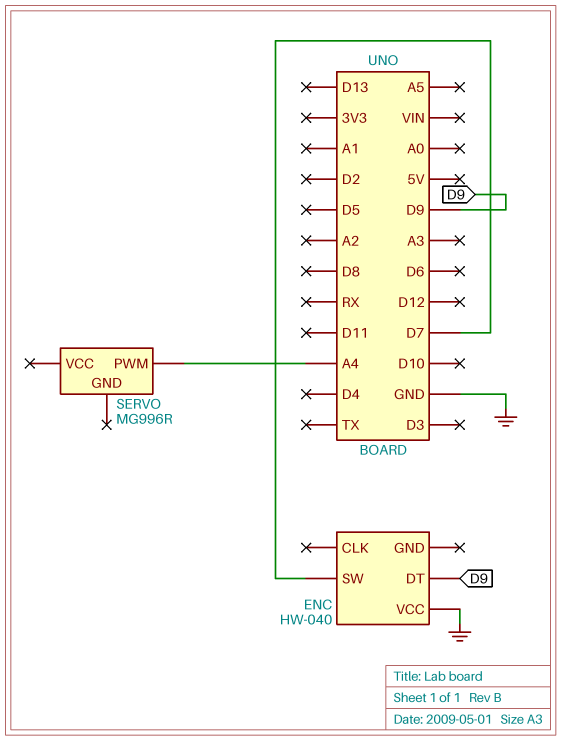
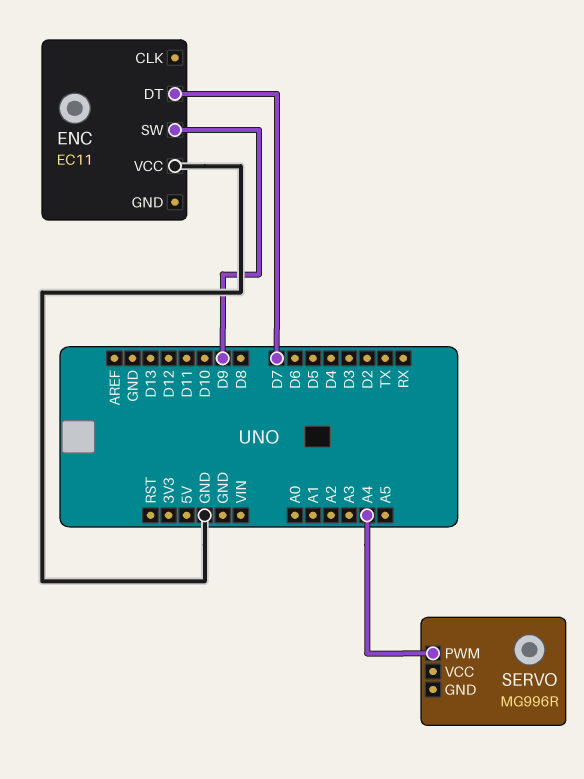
ENC: HW-040 -> EC11
ENC pin DT: D9 -> D7
ENC pin SW: D7 -> D9

